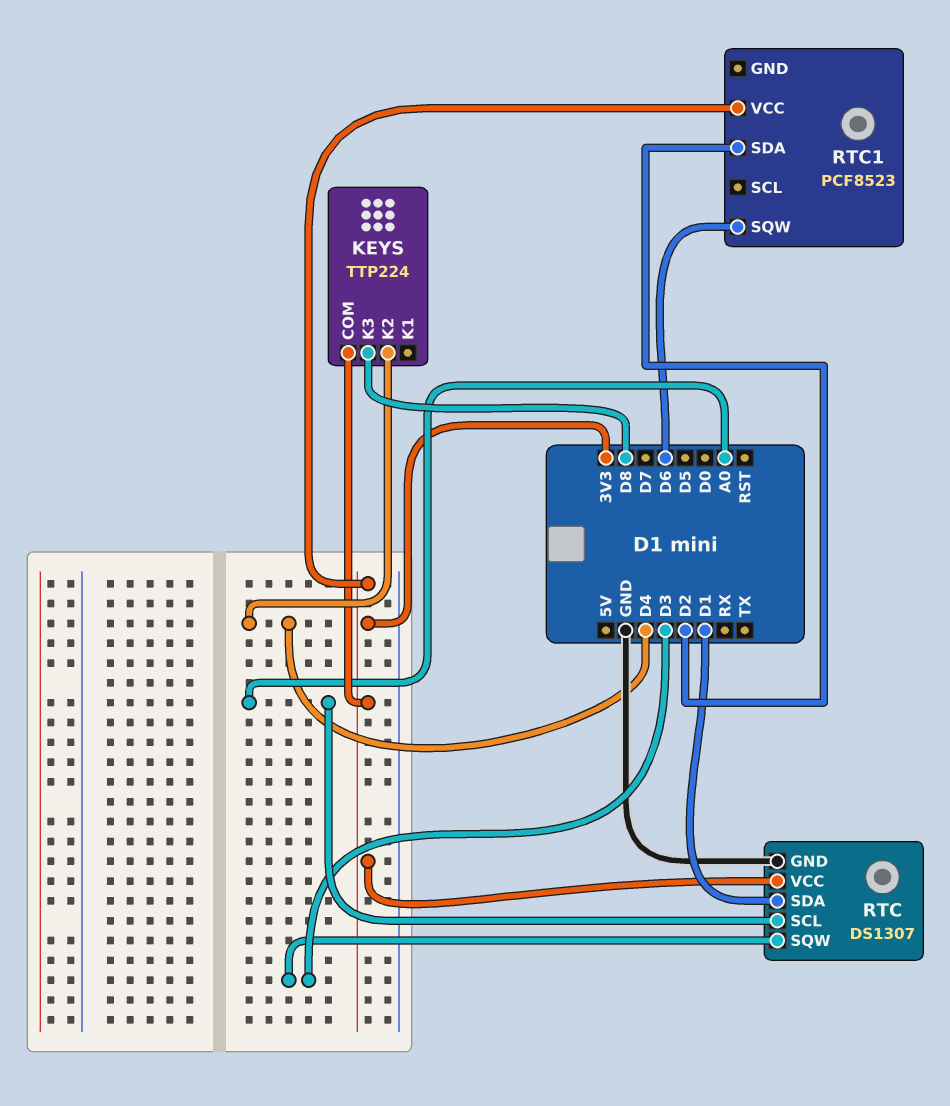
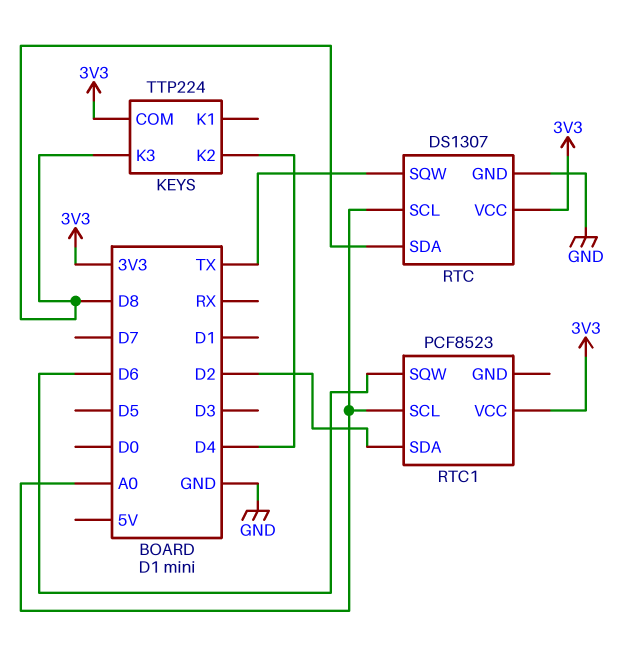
RTC pin SDA: D1 -> D8
RTC pin SQW: D3 -> TX
RTC1 pin SCL: none -> A0

